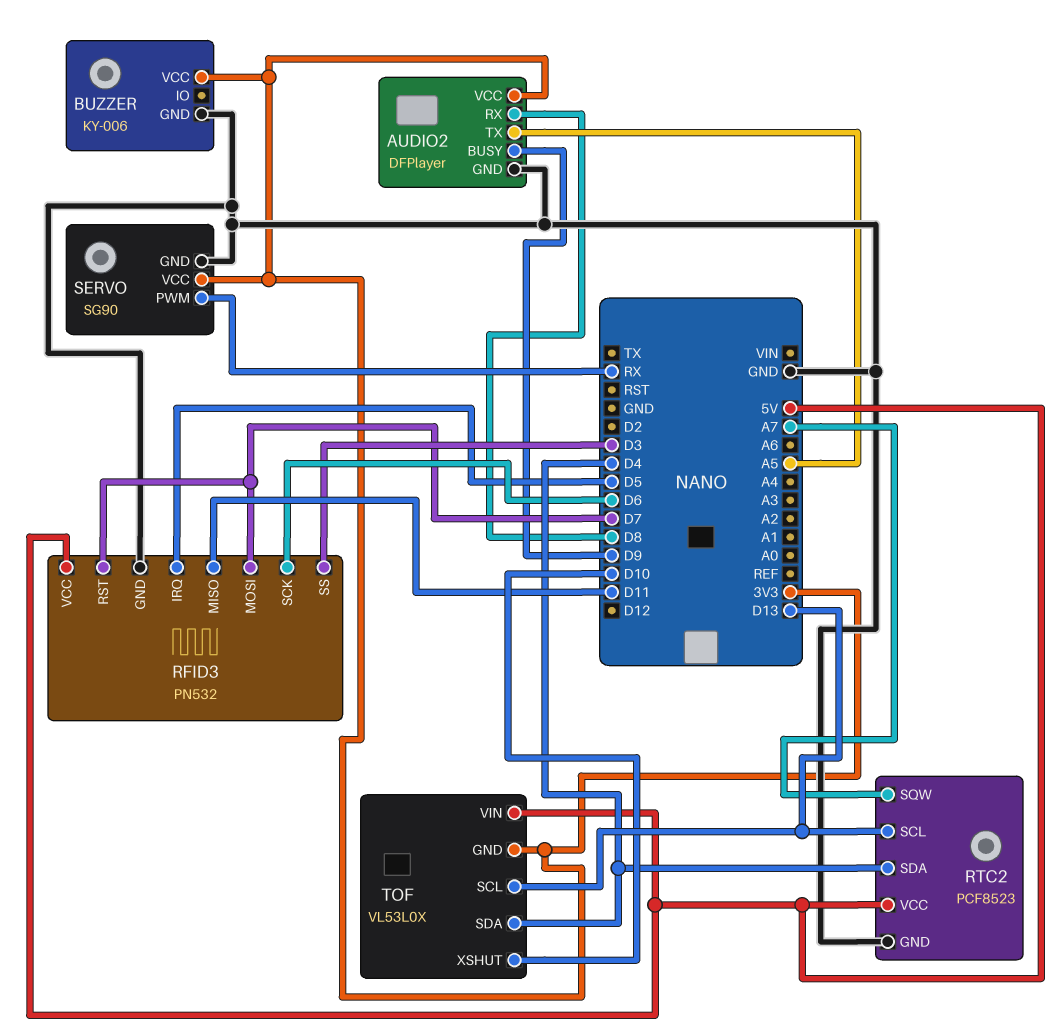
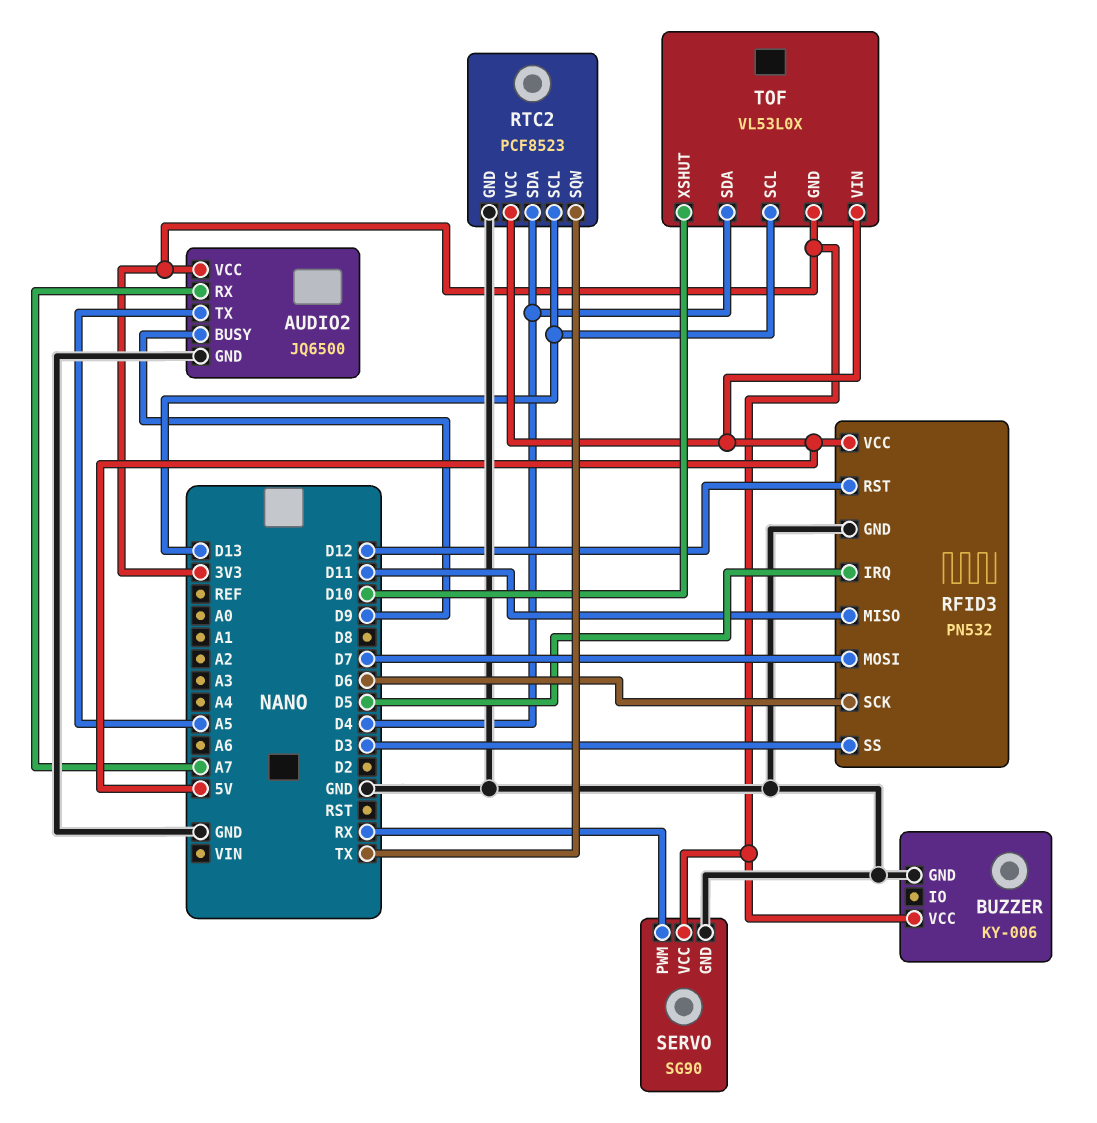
AUDIO2: DFPlayer -> JQ6500
AUDIO2 pin RX: D8 -> A7
RFID3 pin RST: D7 -> D12
RTC2 pin SQW: A7 -> TX

